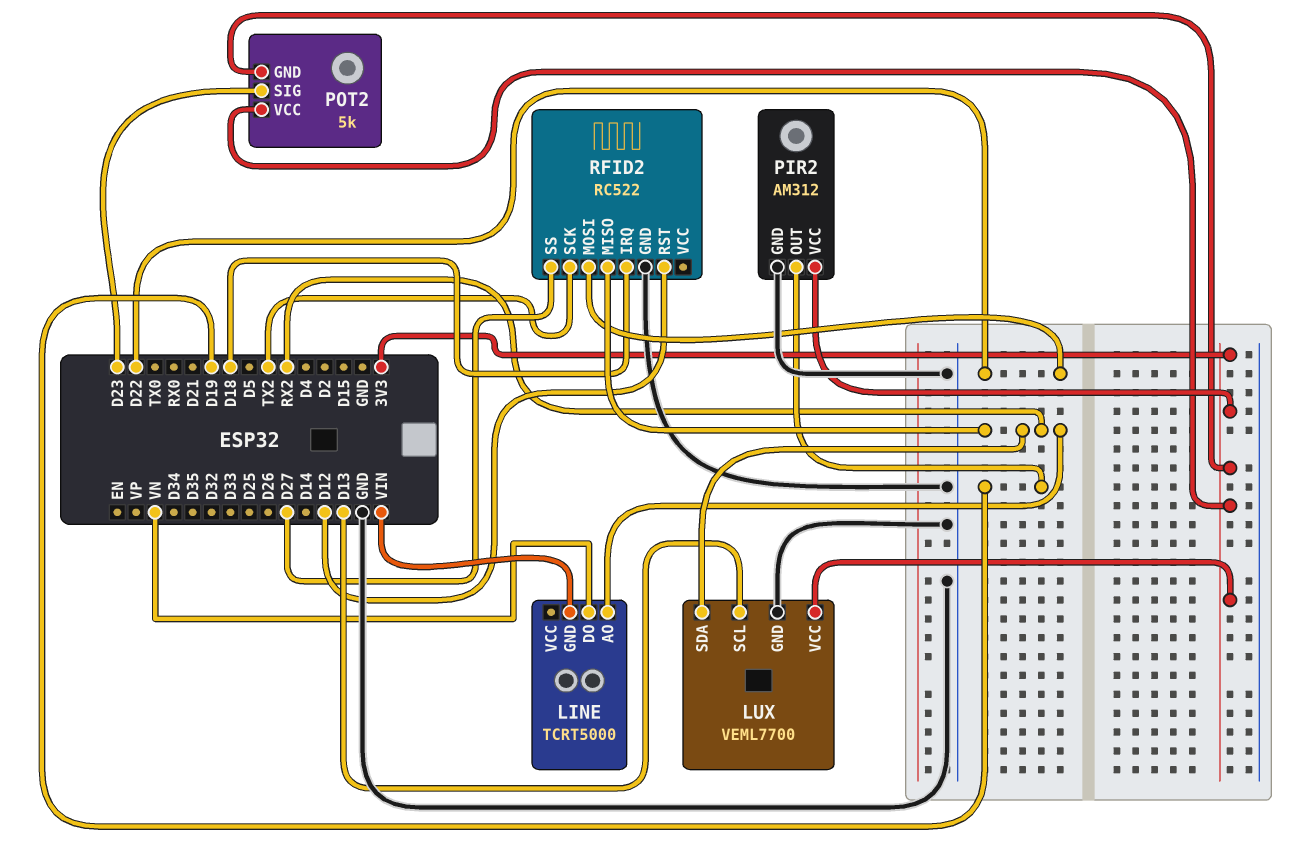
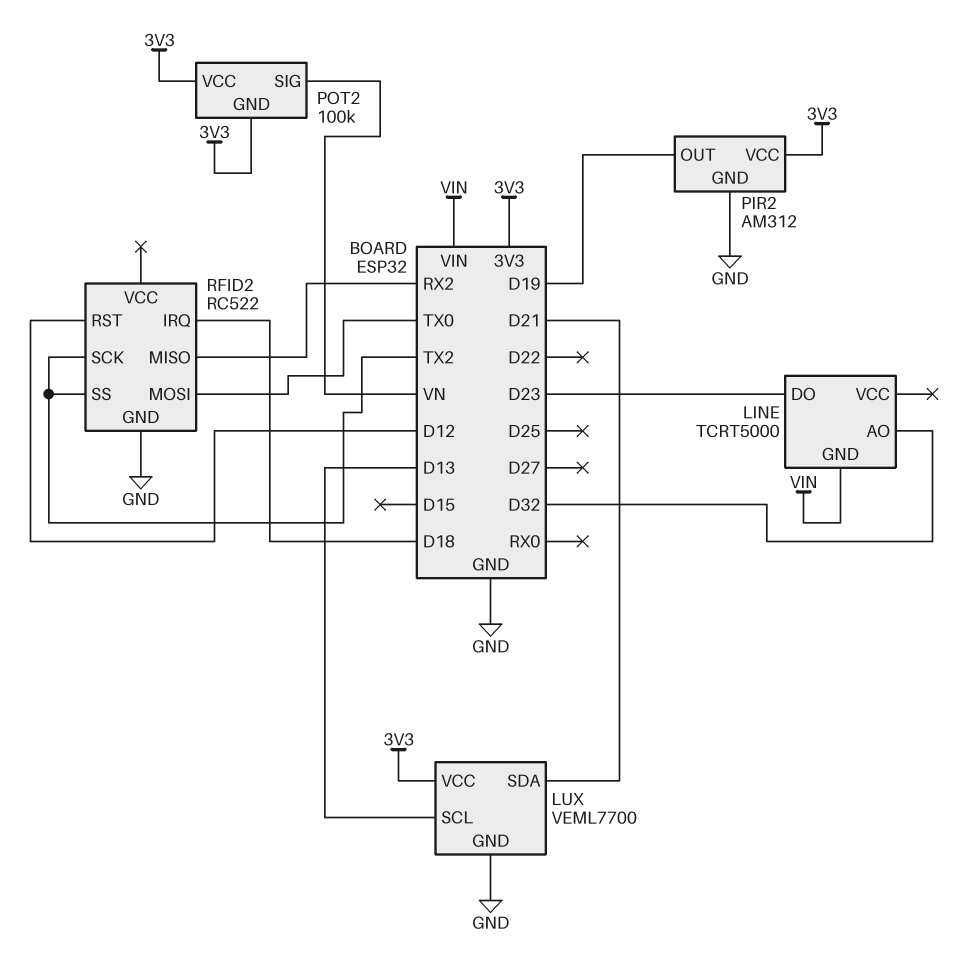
LINE pin AO: RX2 -> D32
LINE pin DO: VN -> D23
LUX pin SDA: RX2 -> D21
POT2: 5k -> 100k
POT2 pin SIG: D23 -> VN
RFID2 pin MOSI: D22 -> TX0
RFID2 pin SS: D27 -> TX2

